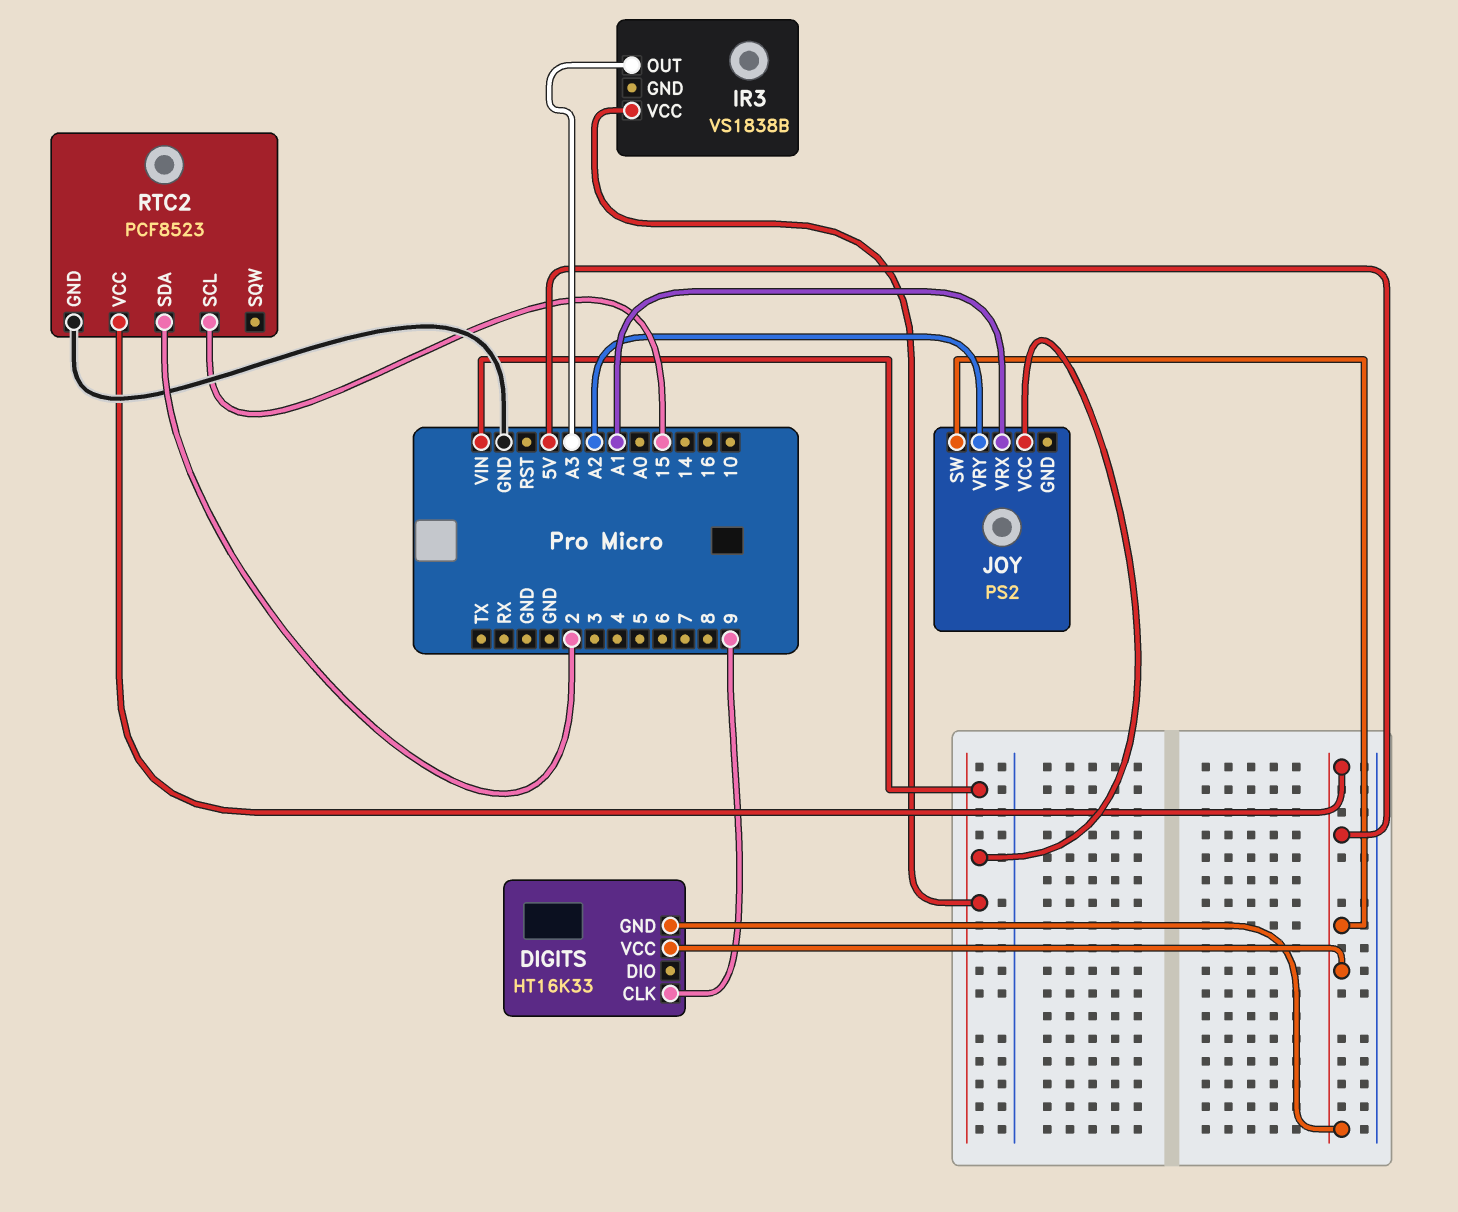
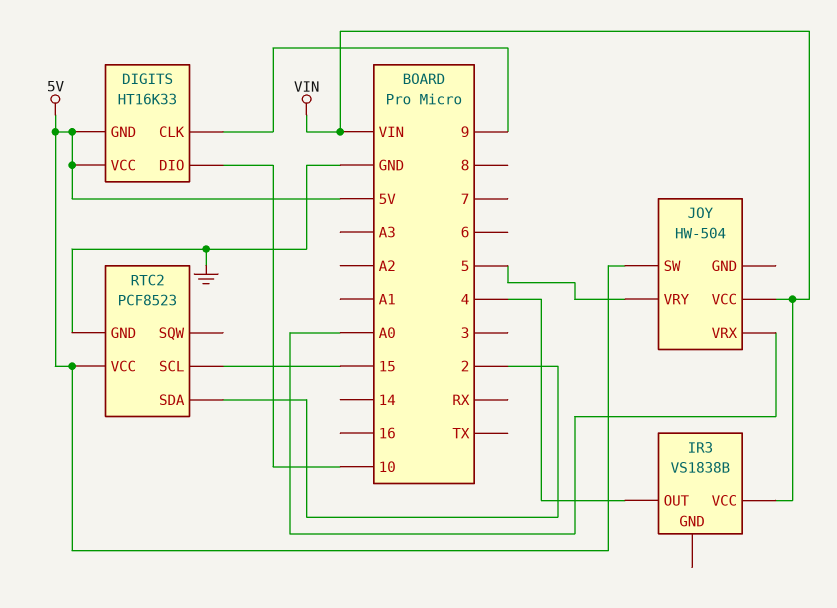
DIGITS pin DIO: none -> 10
IR3 pin OUT: A3 -> 4
JOY: PS2 -> HW-504
JOY pin VRX: A1 -> A0
JOY pin VRY: A2 -> 5

